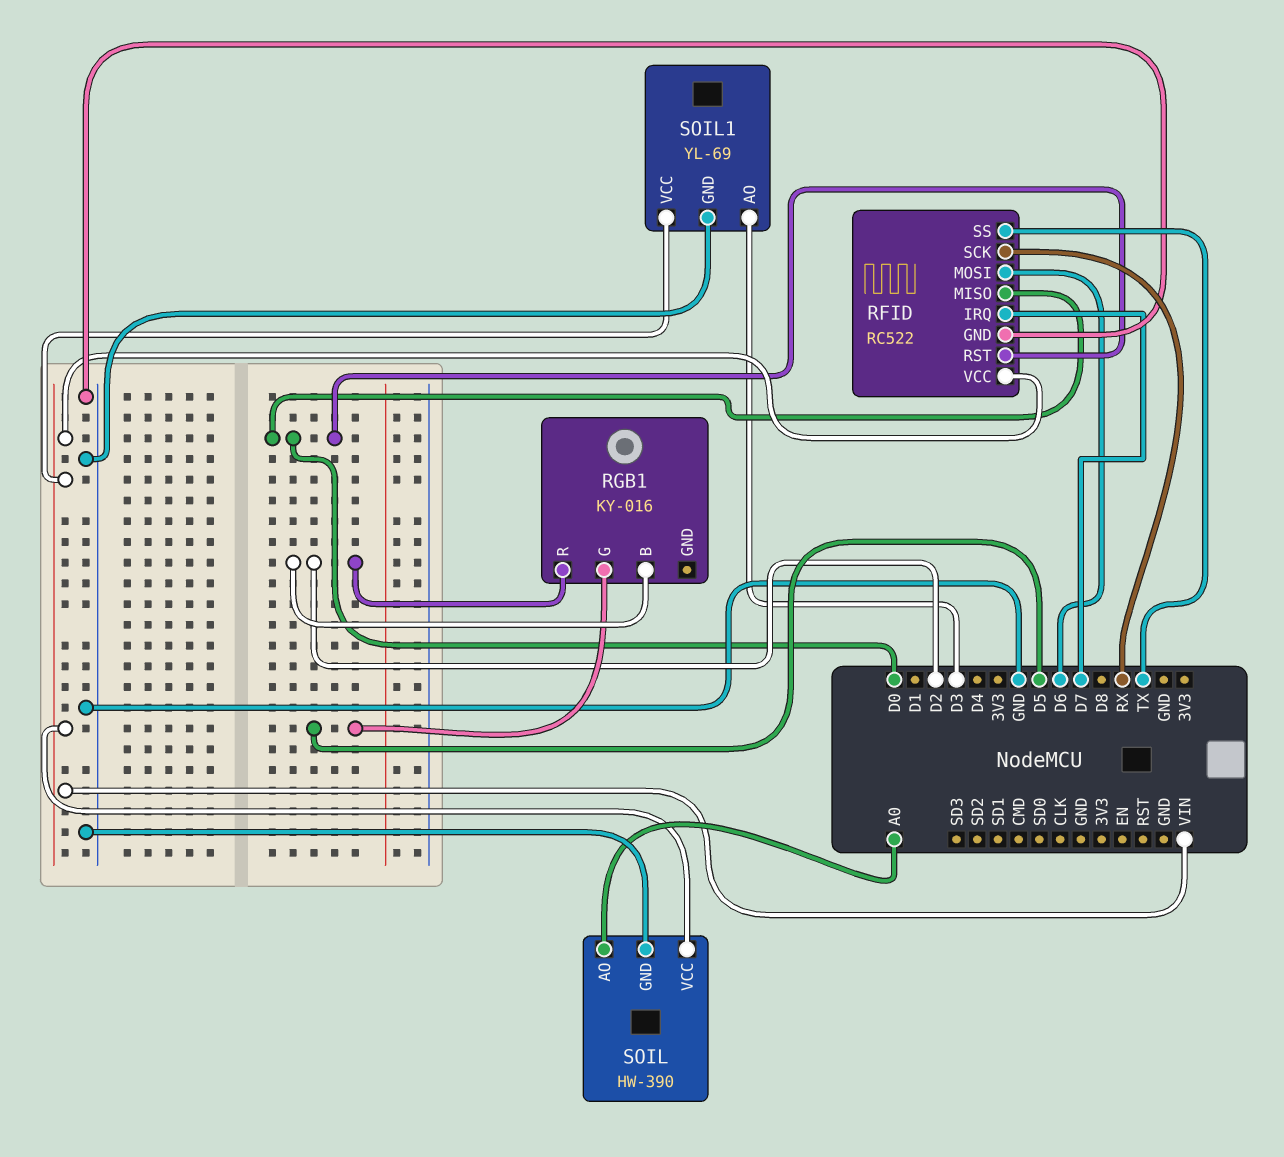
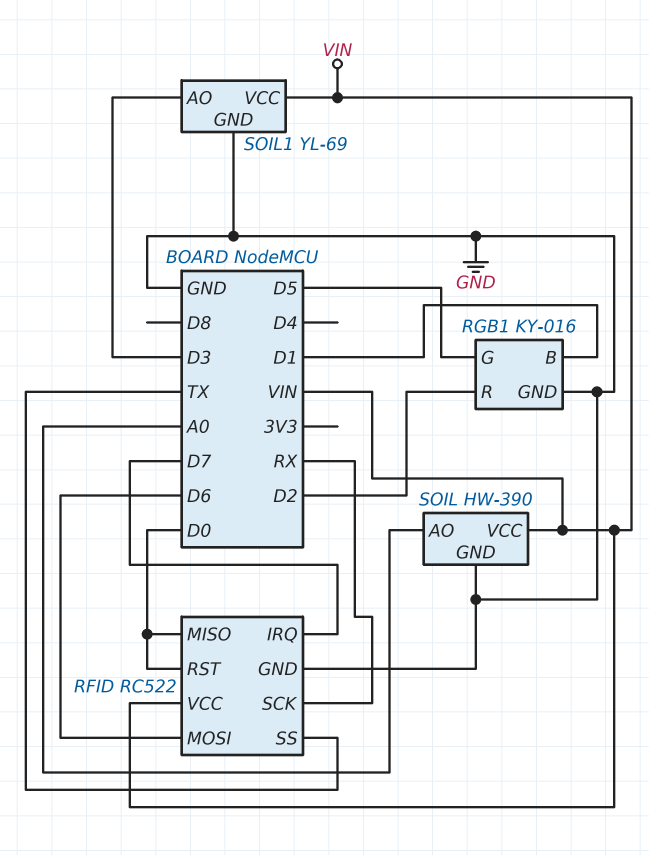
RGB1 pin B: D2 -> D1
RGB1 pin GND: none -> GND

